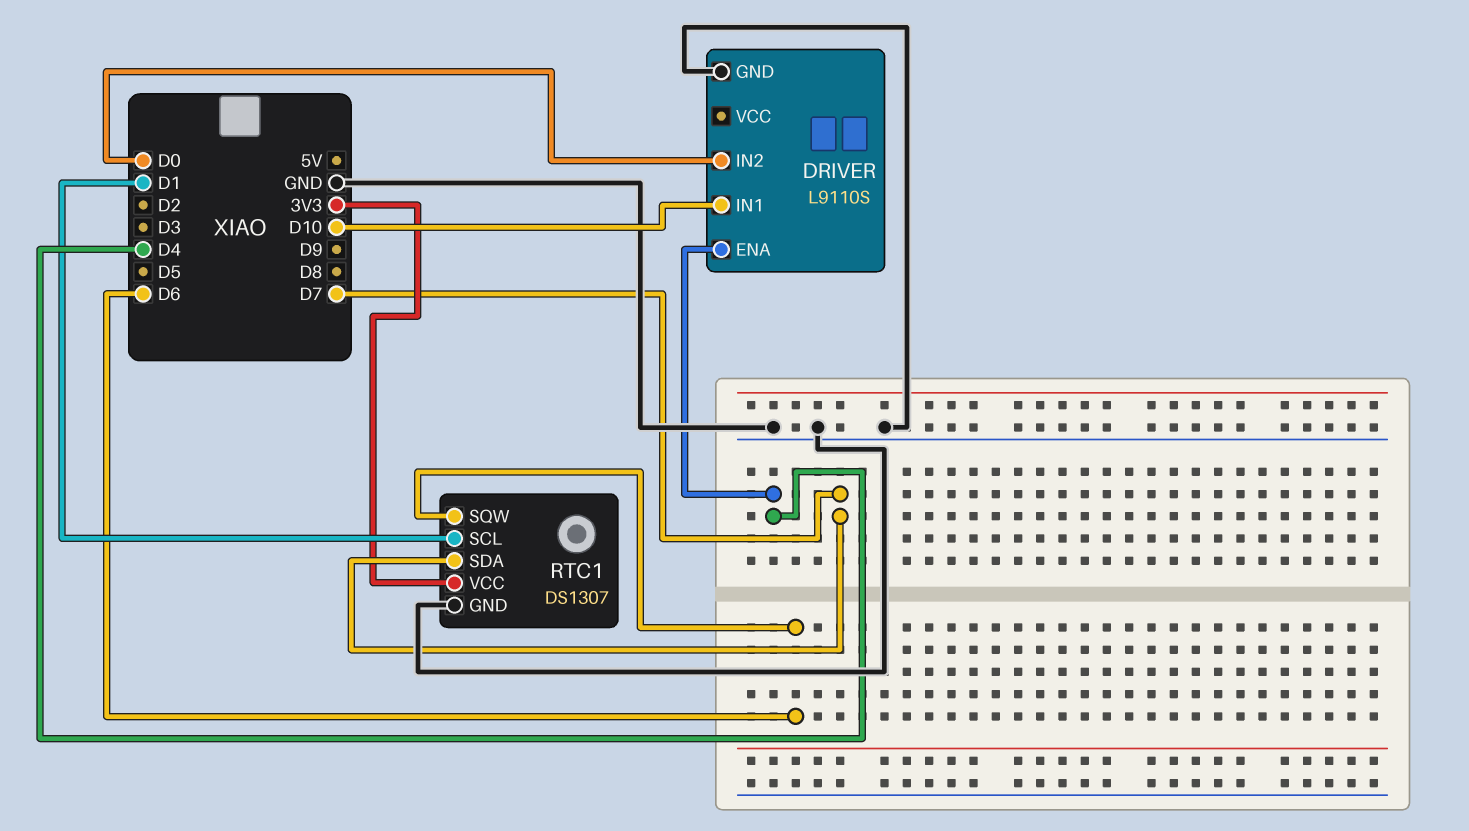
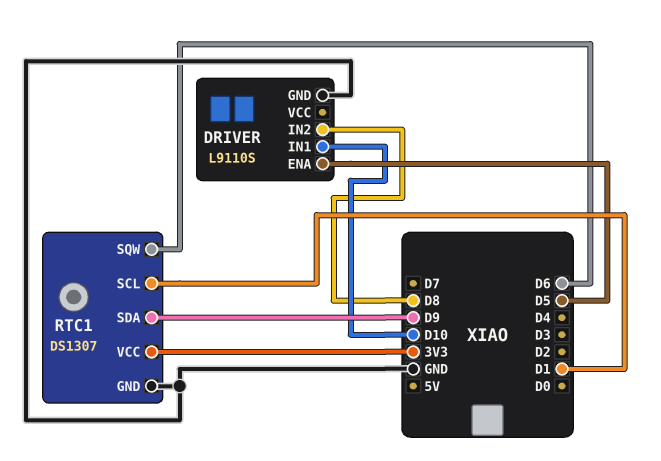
DRIVER pin ENA: D4 -> D5
DRIVER pin IN2: D0 -> D8
RTC1 pin SDA: D7 -> D9

